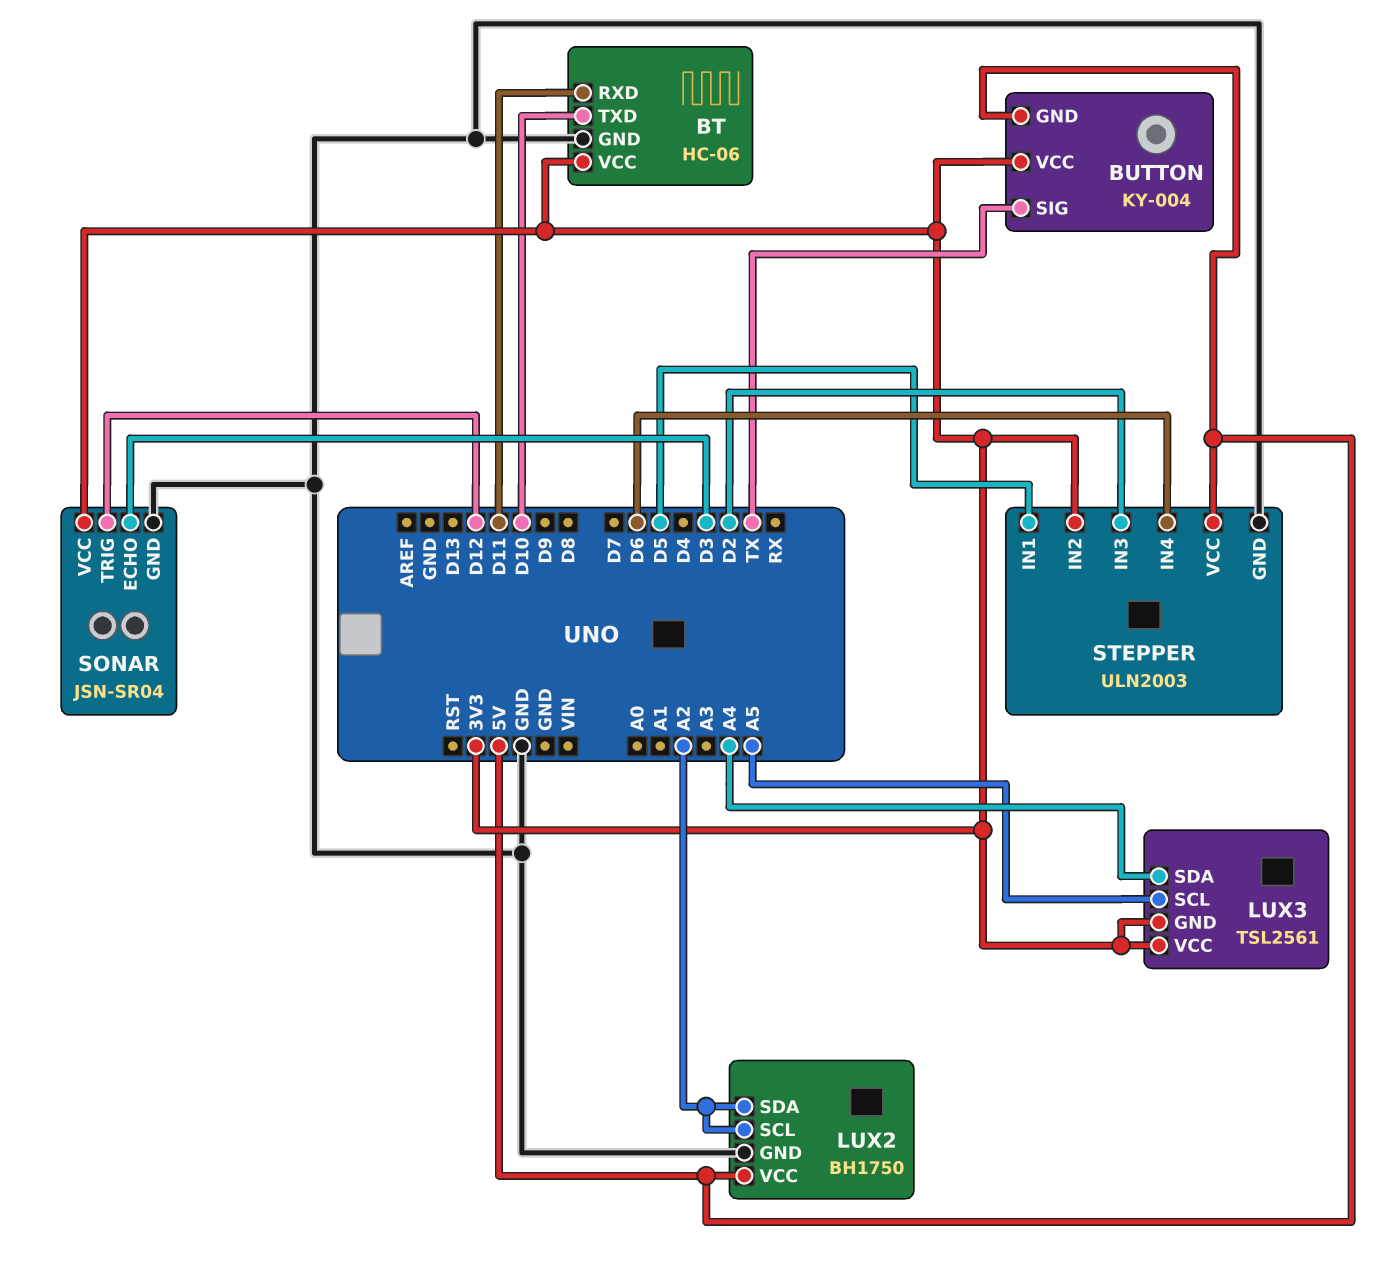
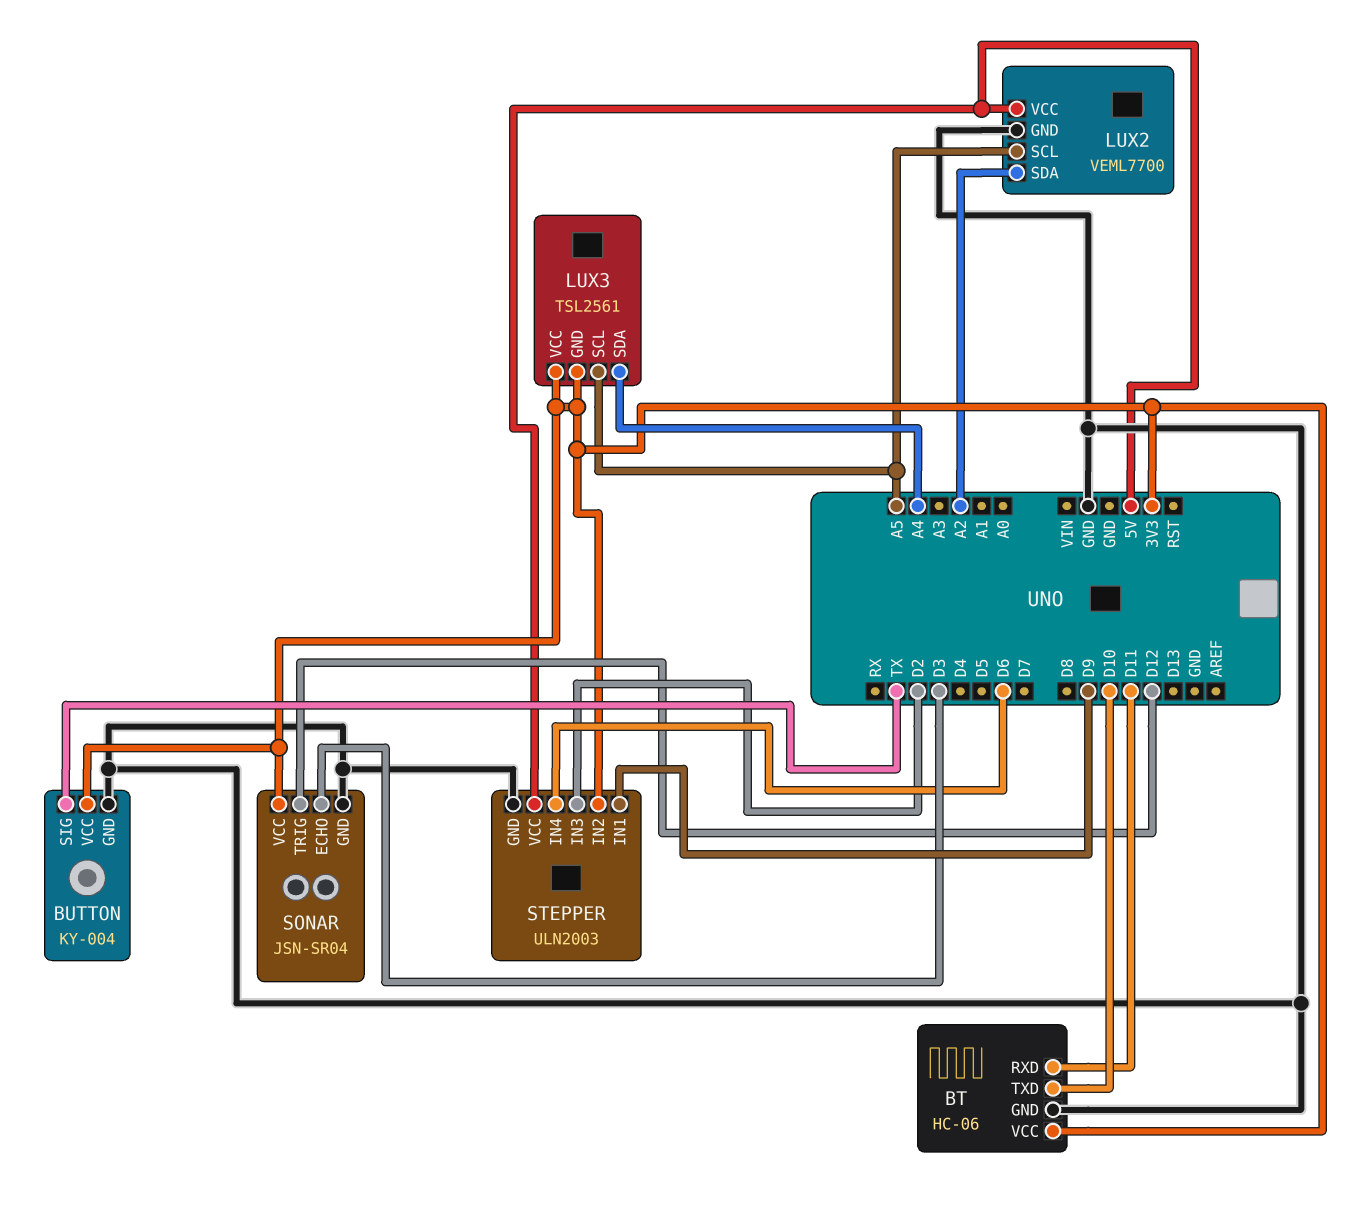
BUTTON pin GND: 5V -> GND
LUX2: BH1750 -> VEML7700
LUX2 pin SCL: A2 -> A5
STEPPER pin IN1: D5 -> D9

